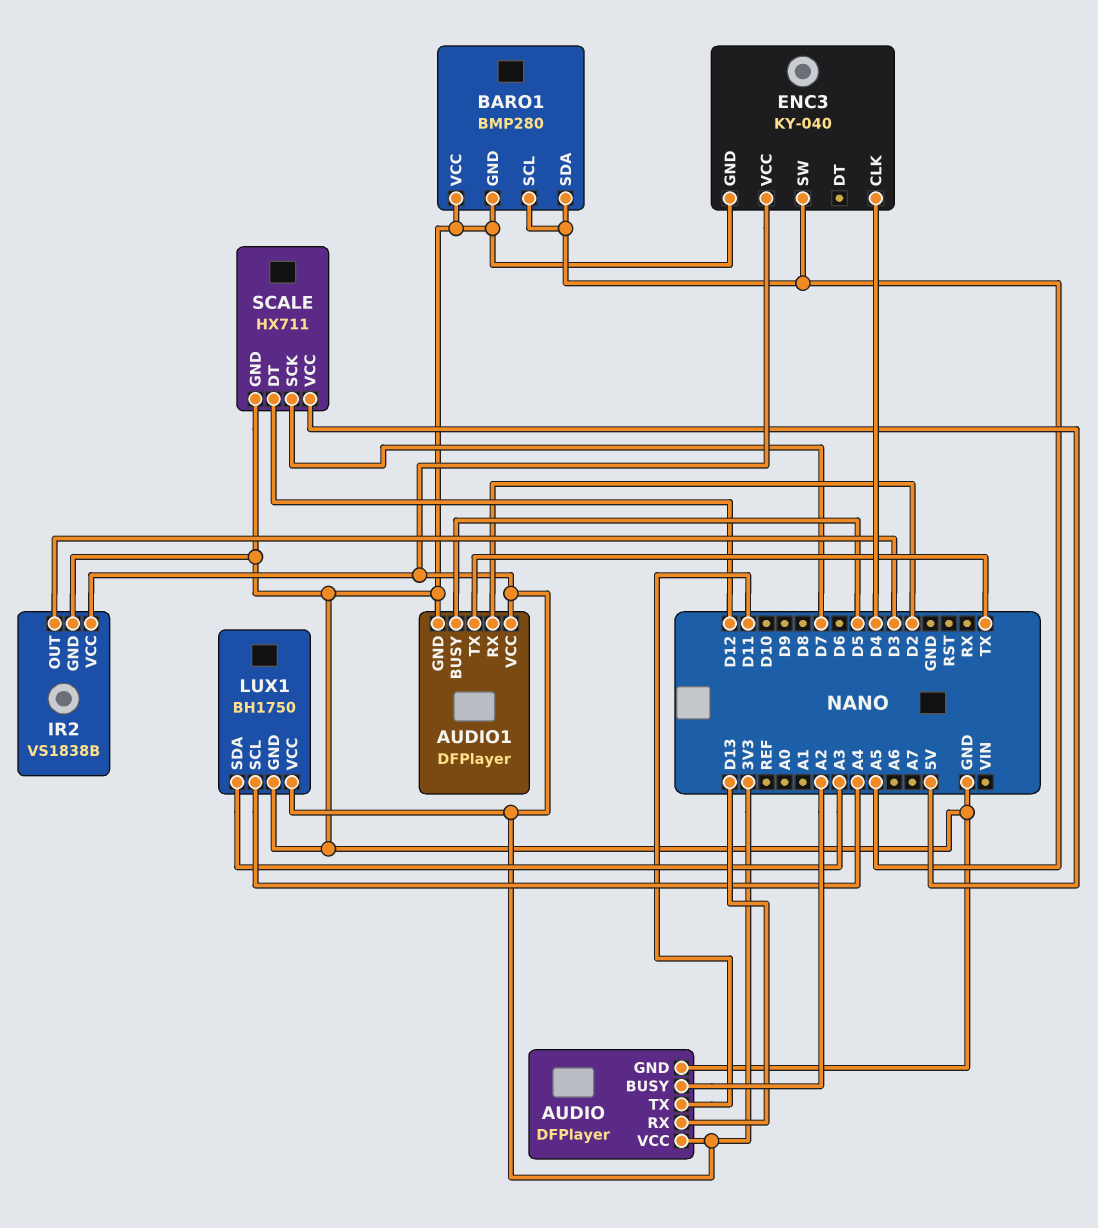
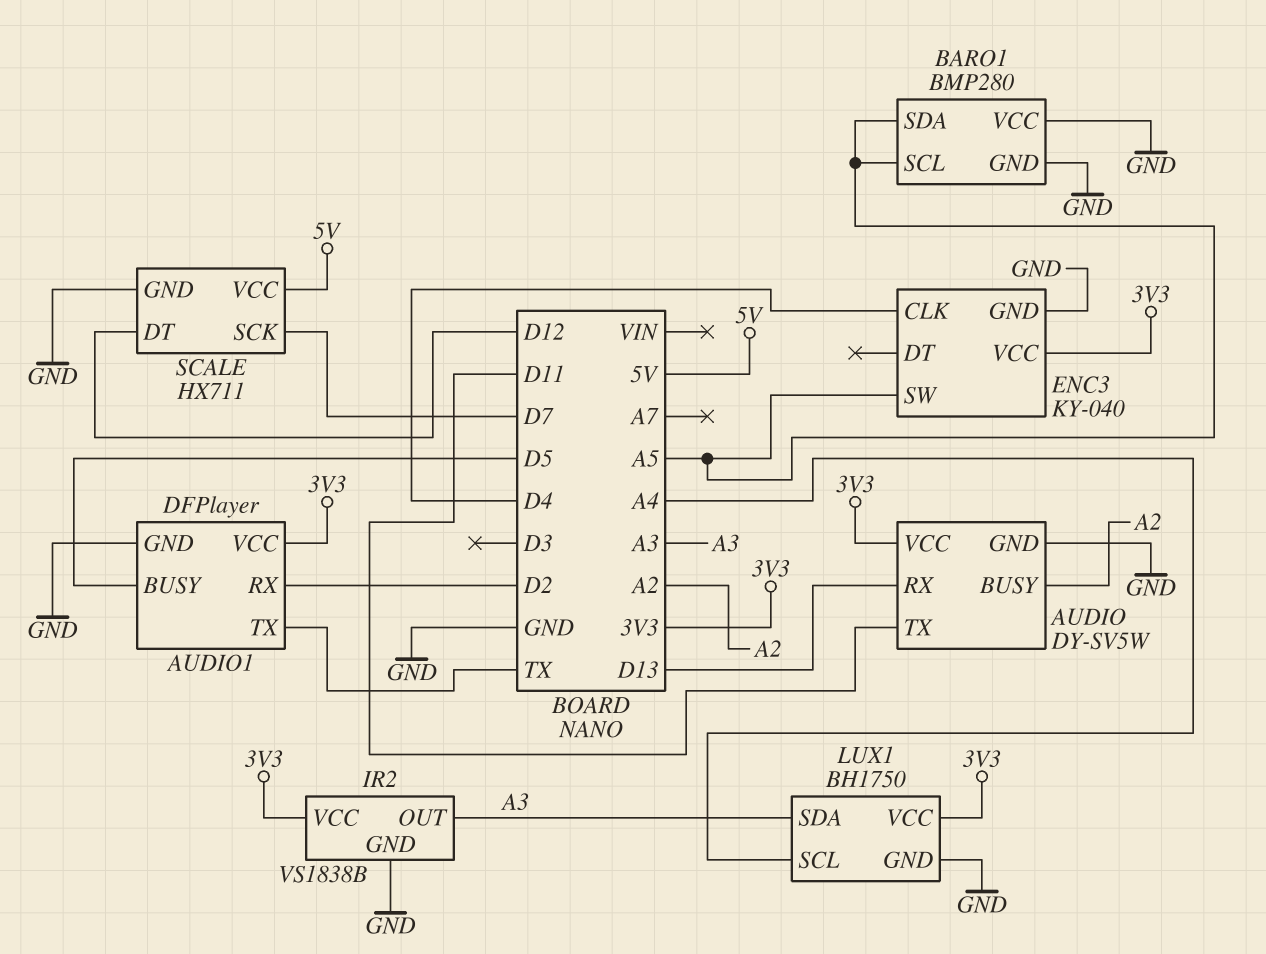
AUDIO: DFPlayer -> DY-SV5W
IR2 pin OUT: D3 -> A3

